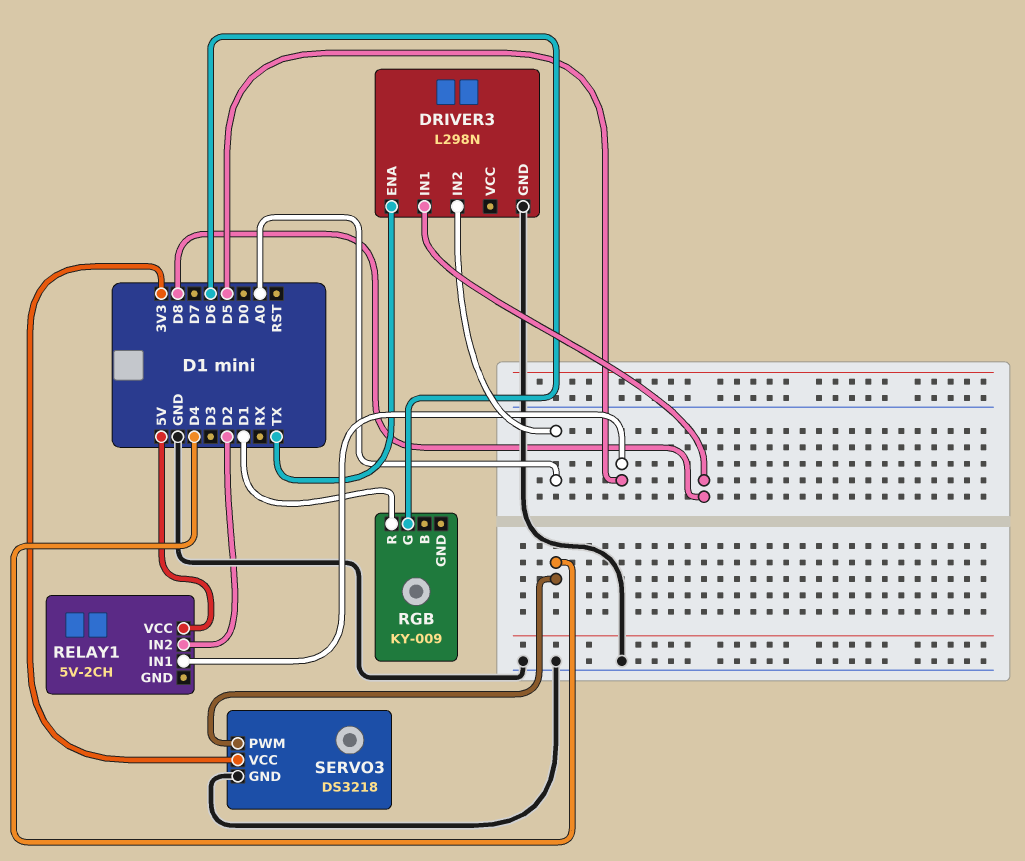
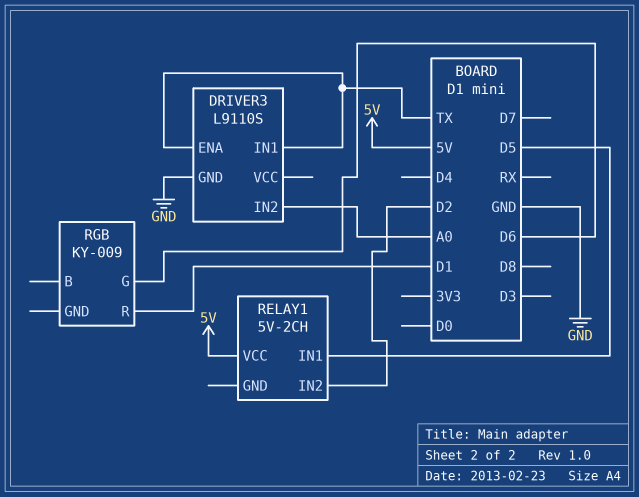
DRIVER3: L298N -> L9110S
DRIVER3 pin IN1: D8 -> TX
SERVO3: DS3218 -> none
SERVO3 pin GND: GND -> none
SERVO3 pin PWM: D4 -> none
SERVO3 pin VCC: 3V3 -> none

